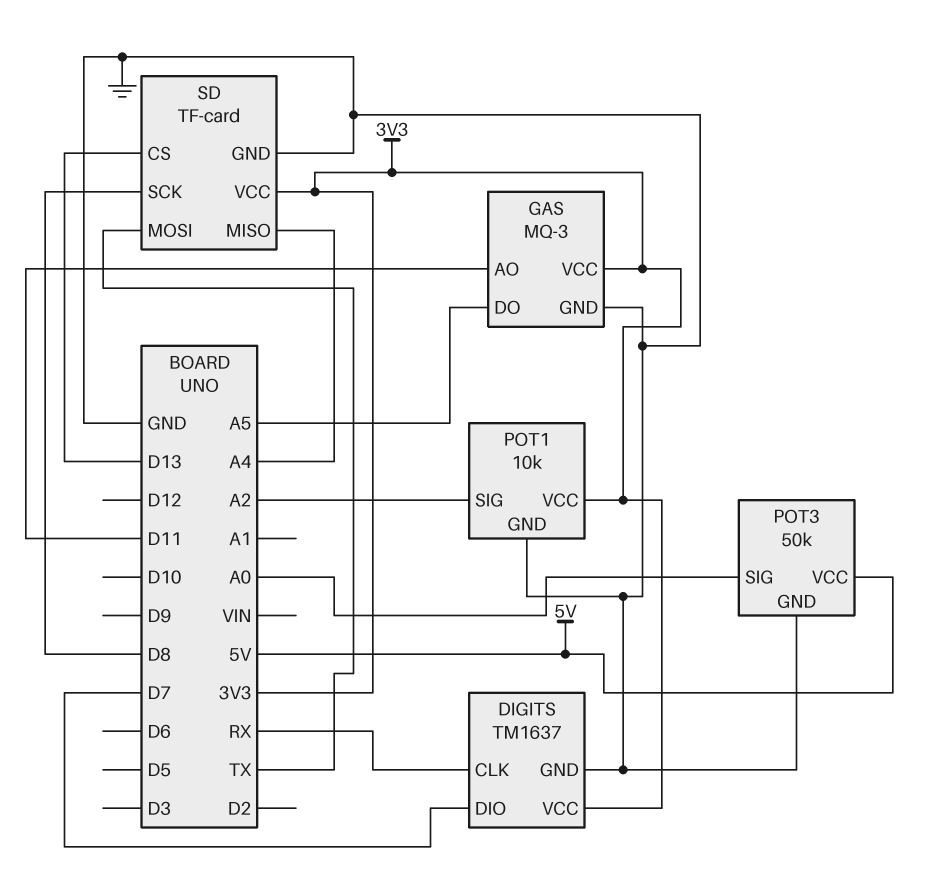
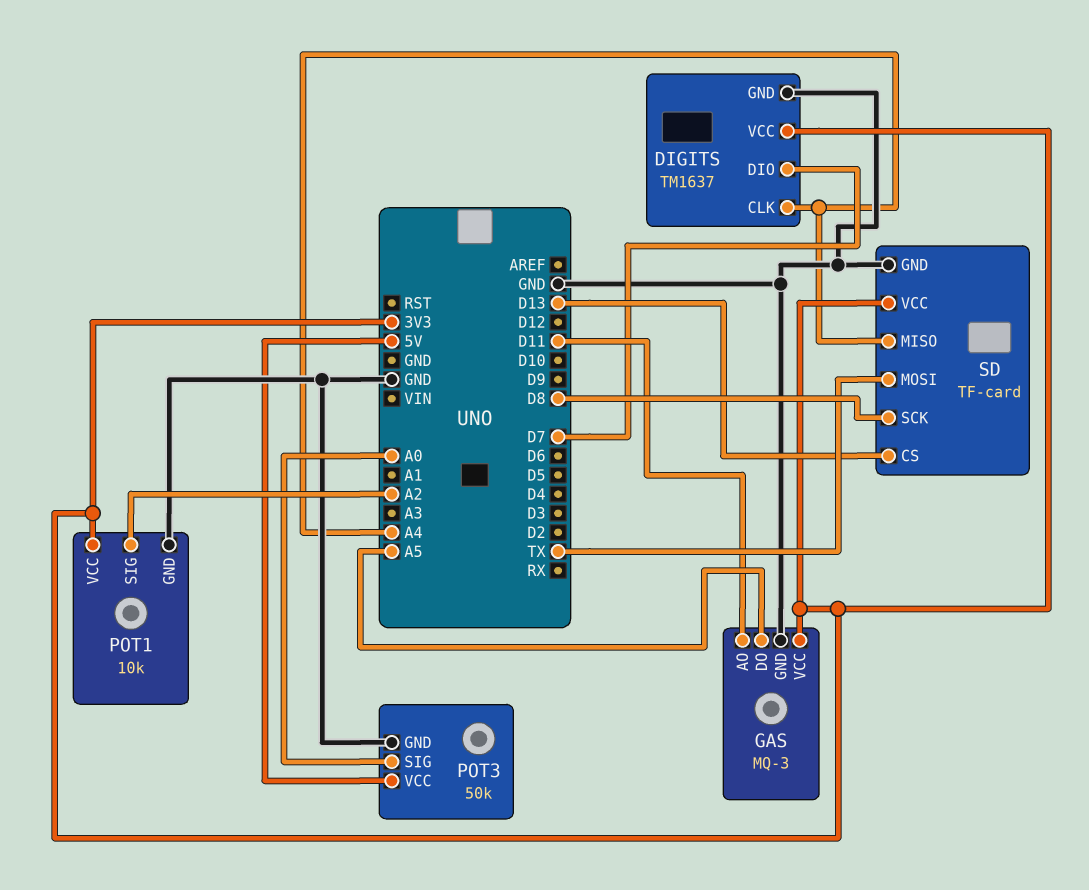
DIGITS pin CLK: RX -> A4

